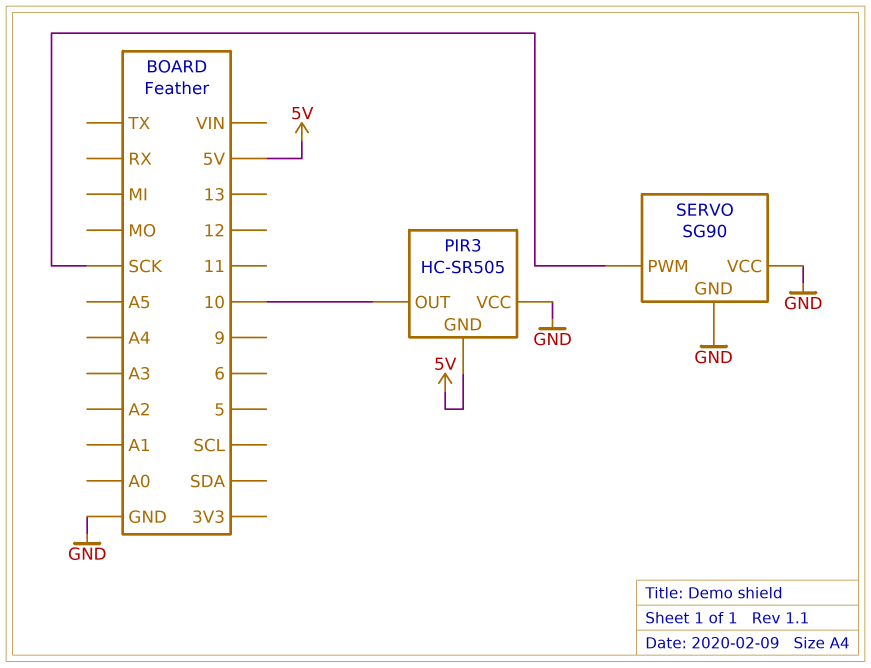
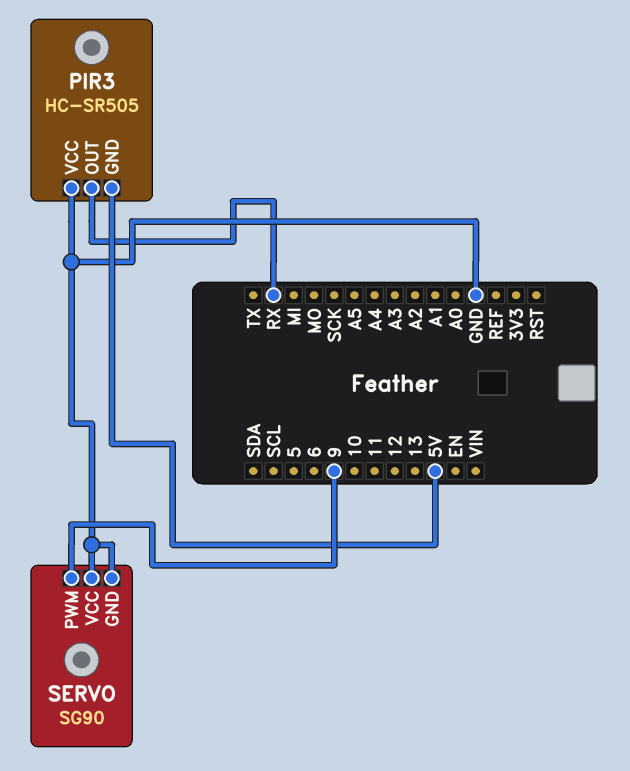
PIR3 pin OUT: 10 -> RX
SERVO pin PWM: SCK -> 9

